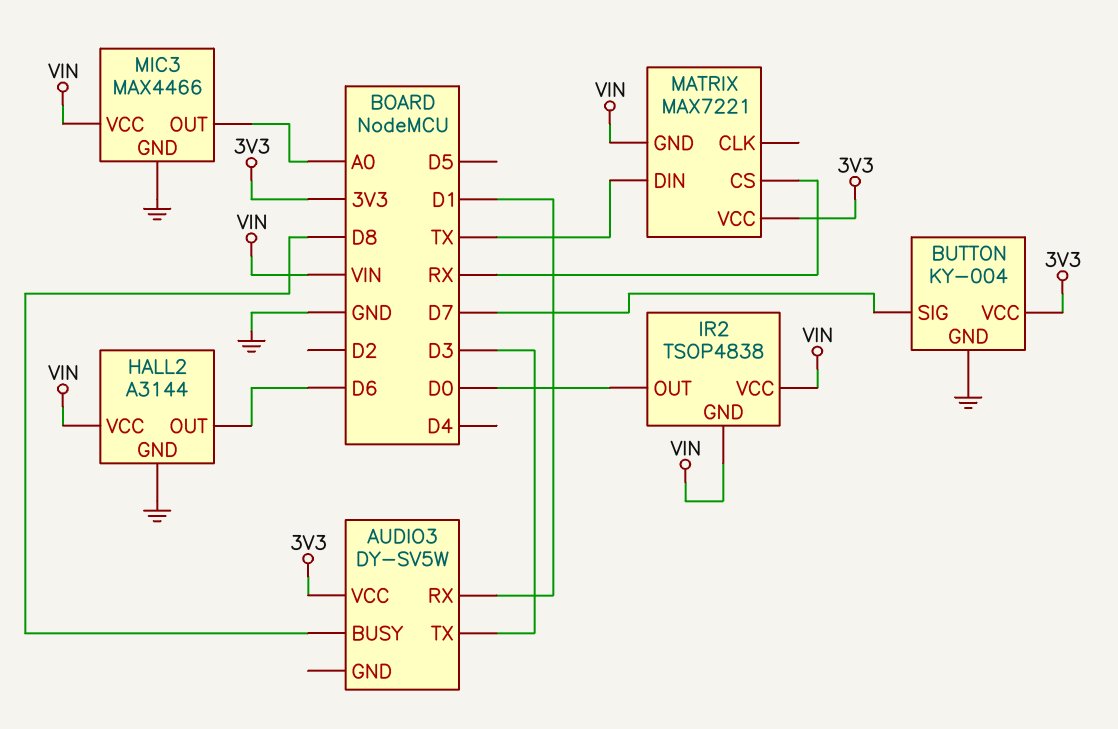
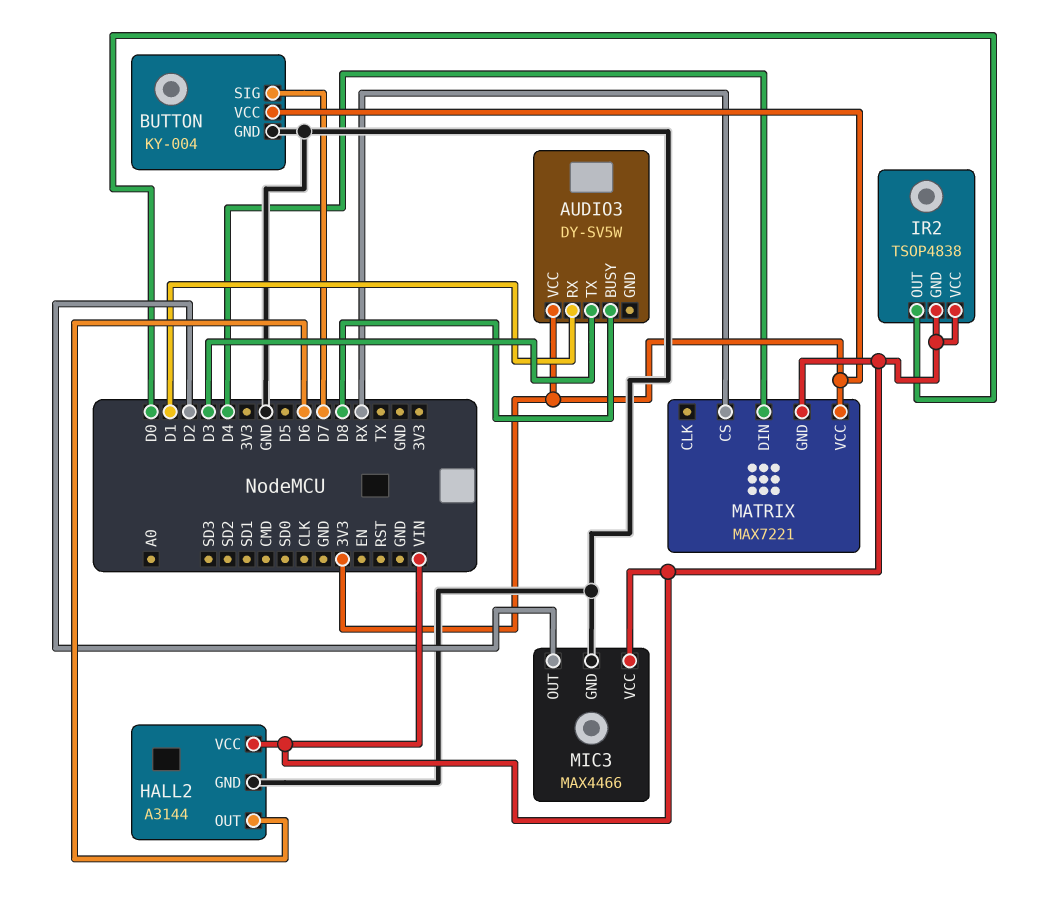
MATRIX pin DIN: TX -> D4
MIC3 pin OUT: A0 -> D2

